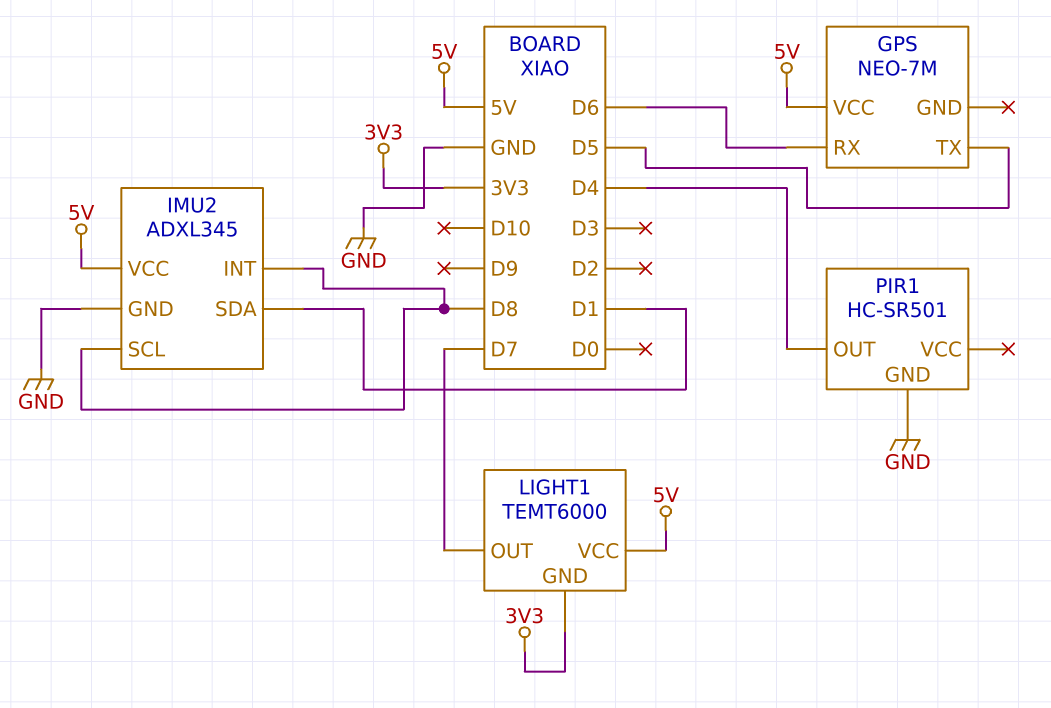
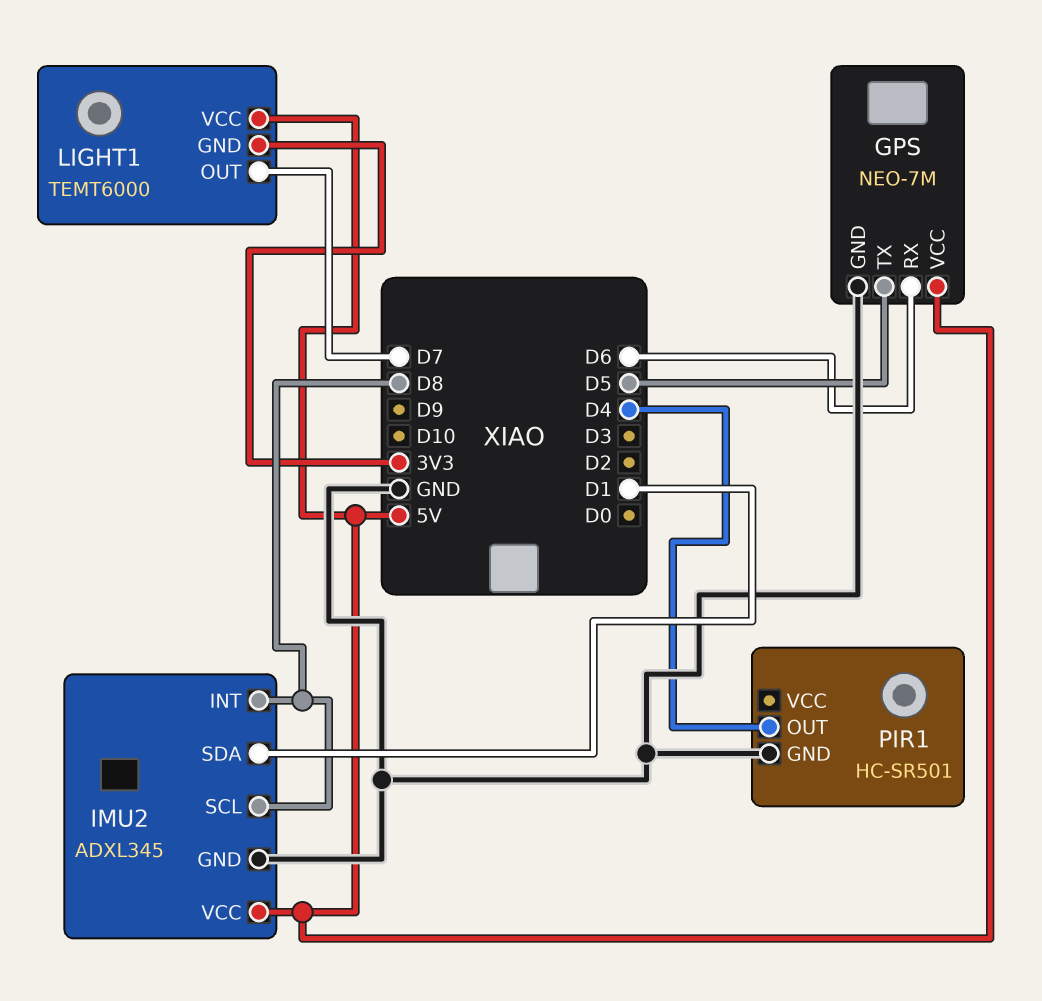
GPS pin GND: none -> GND

